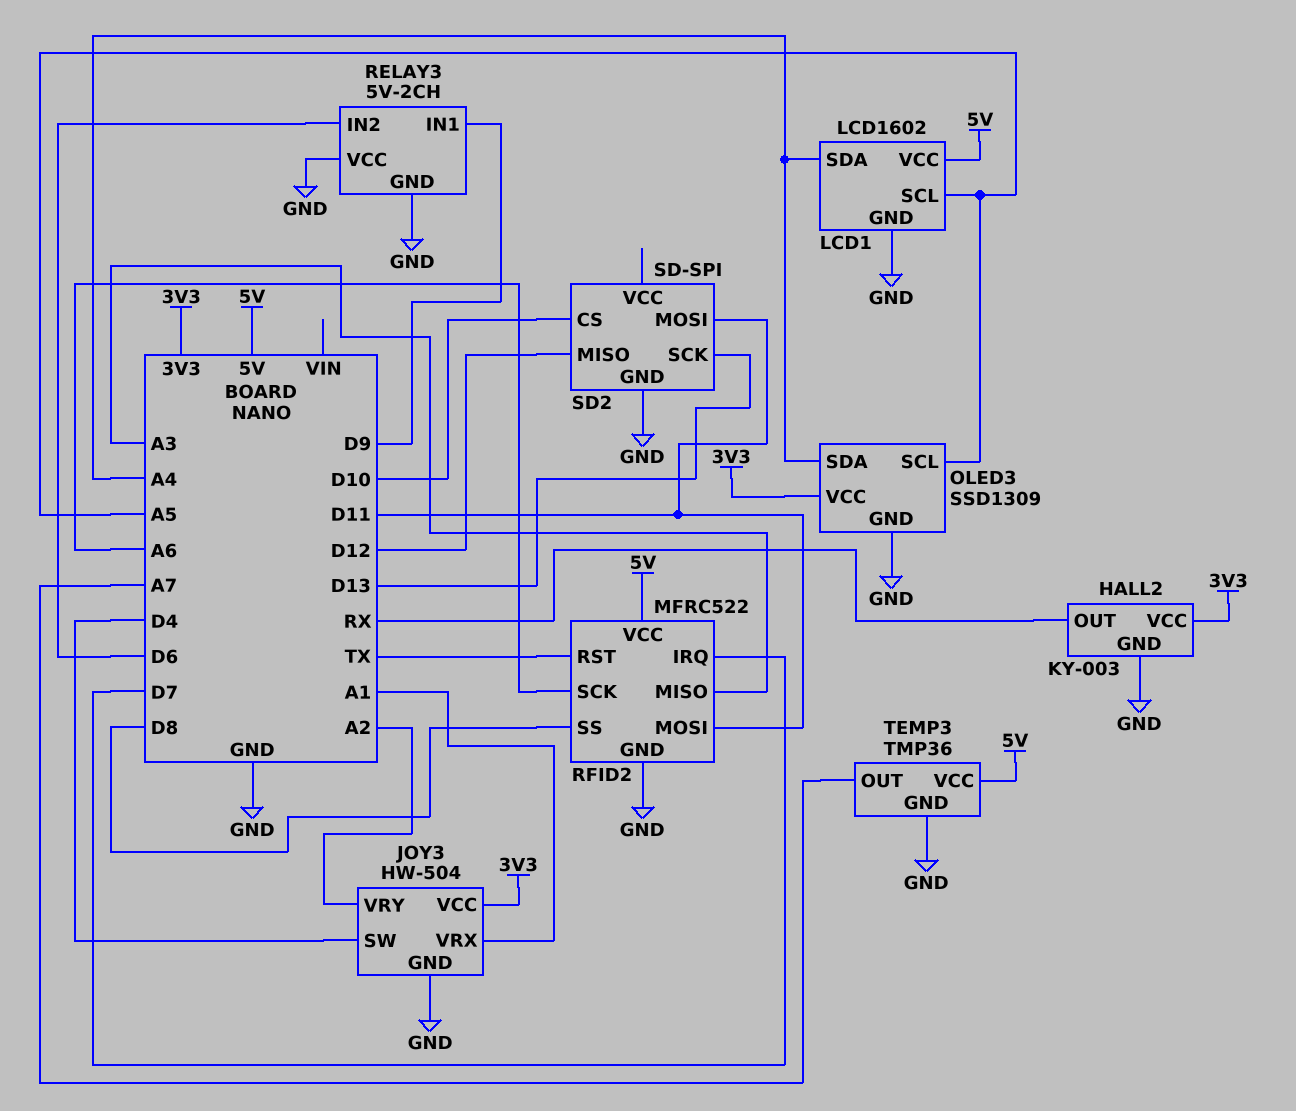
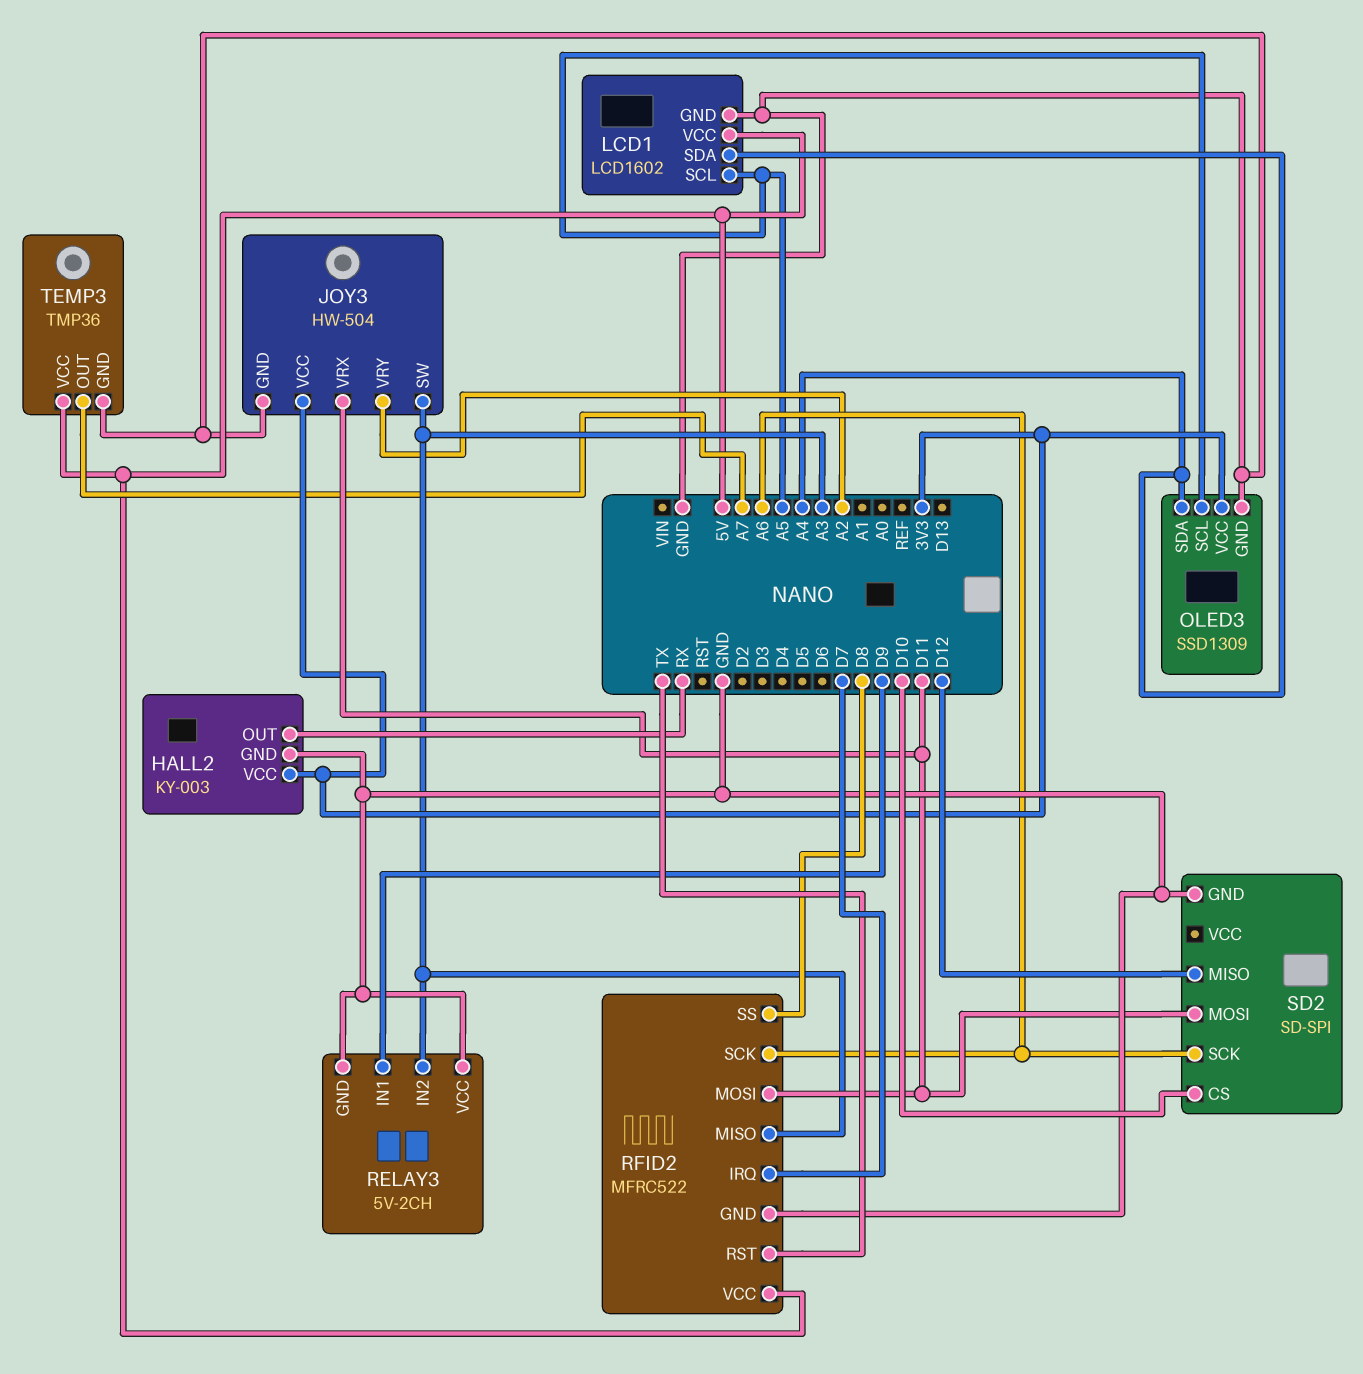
JOY3 pin SW: D4 -> A3
JOY3 pin VRX: A1 -> D11
RELAY3 pin IN2: D6 -> A3
SD2 pin SCK: D13 -> A6

